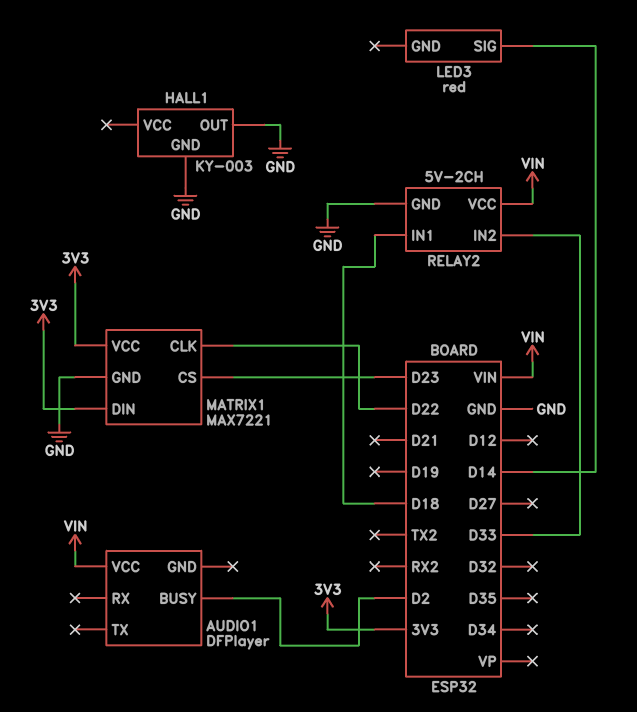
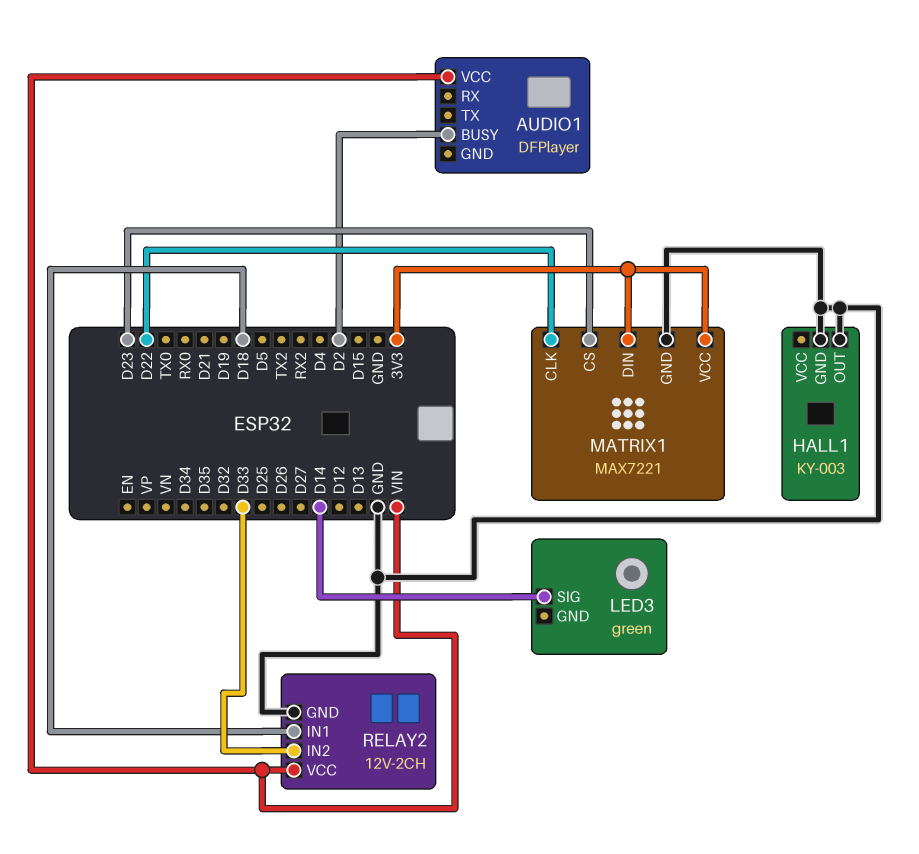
LED3: red -> green
RELAY2: 5V-2CH -> 12V-2CH

